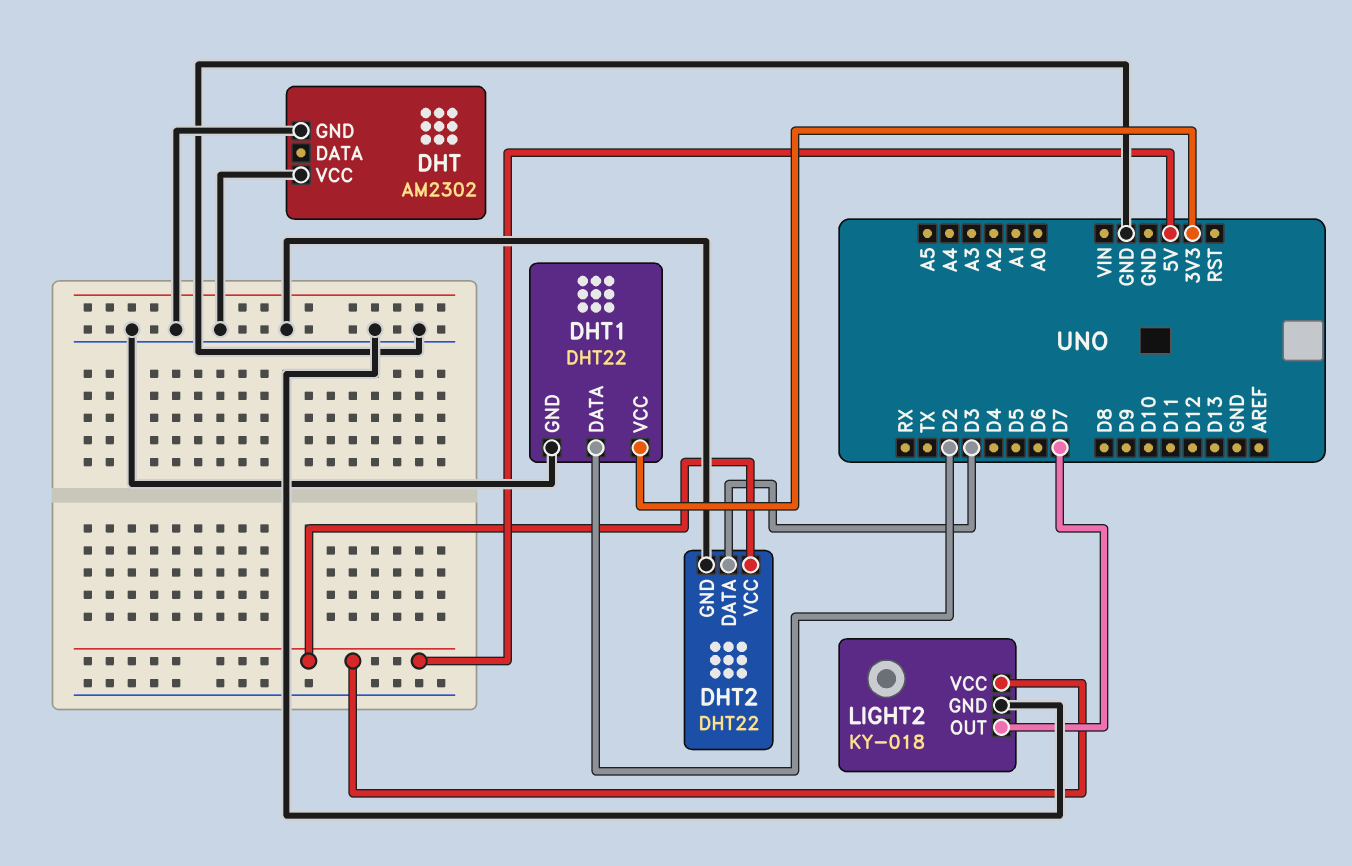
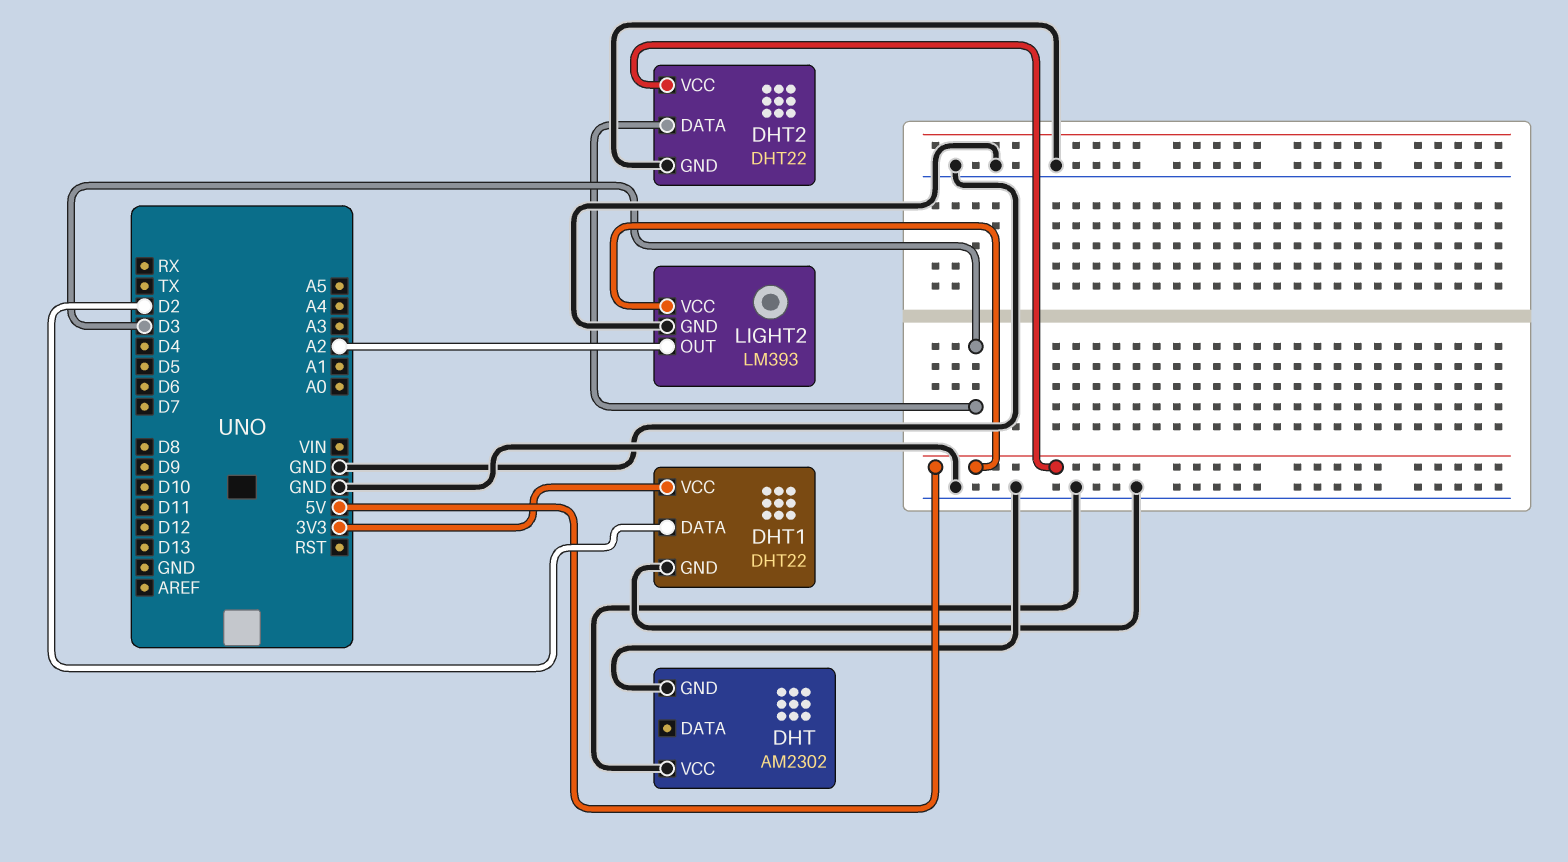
LIGHT2: KY-018 -> LM393
LIGHT2 pin OUT: D7 -> A2

